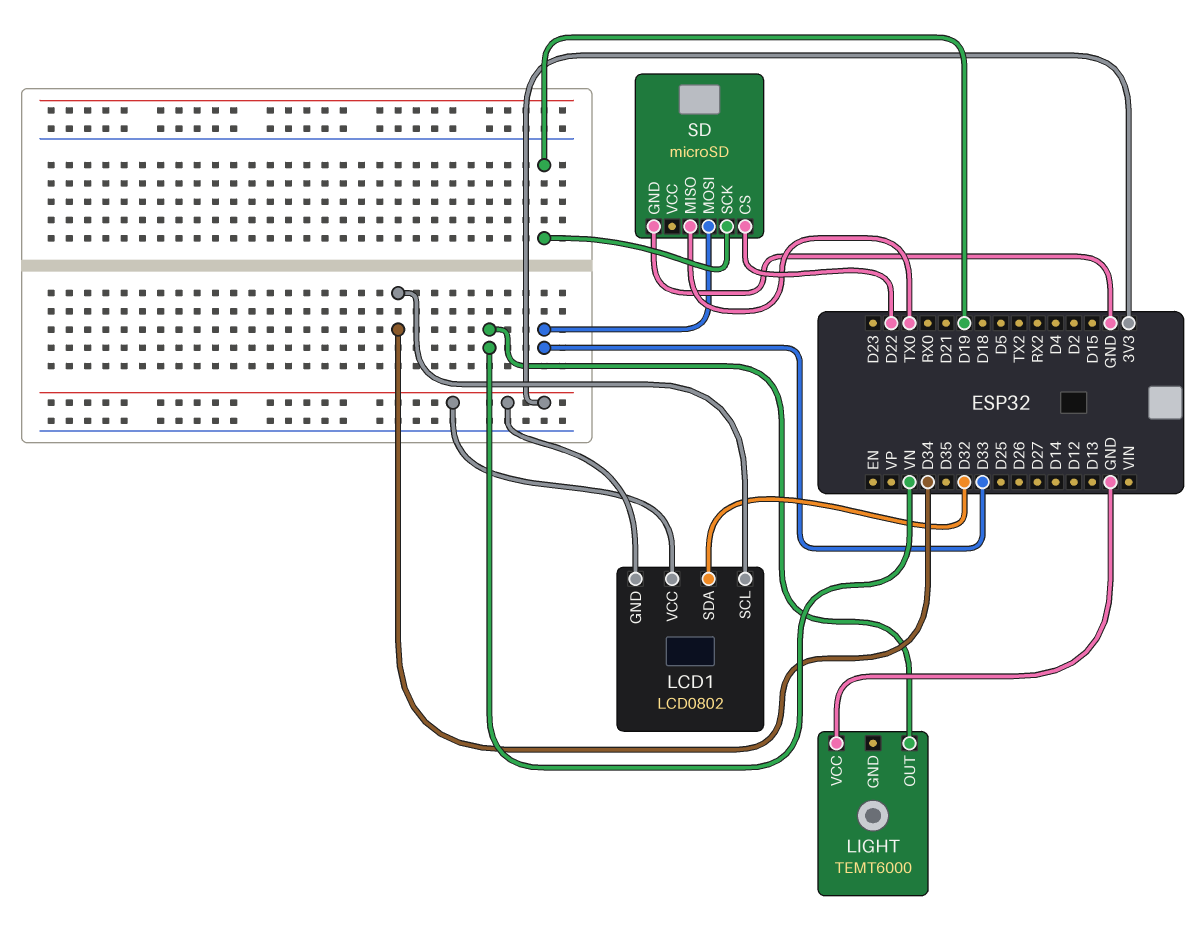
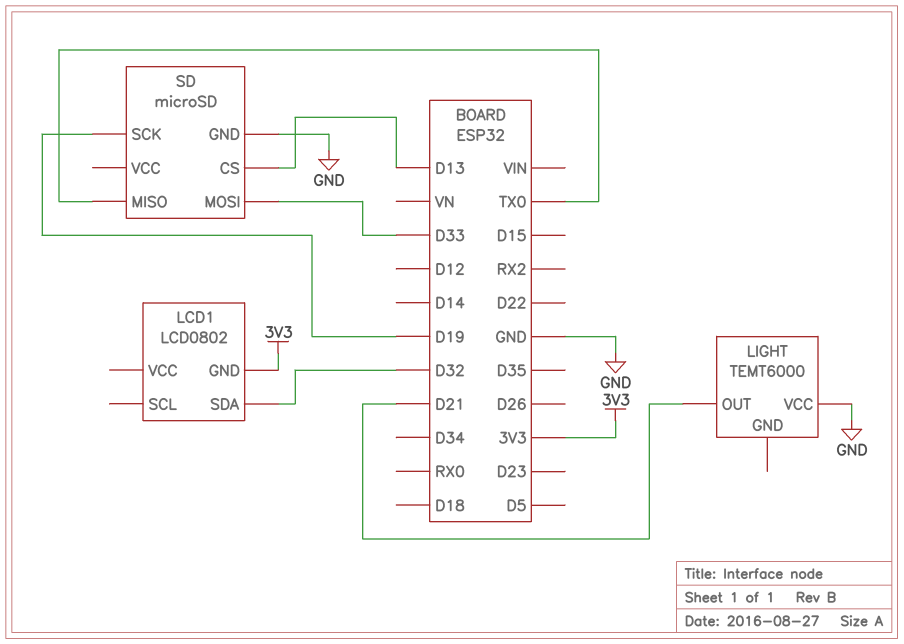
LCD1 pin SCL: D34 -> none
LCD1 pin VCC: 3V3 -> none
LIGHT pin OUT: VN -> D21
SD pin CS: D22 -> D13

